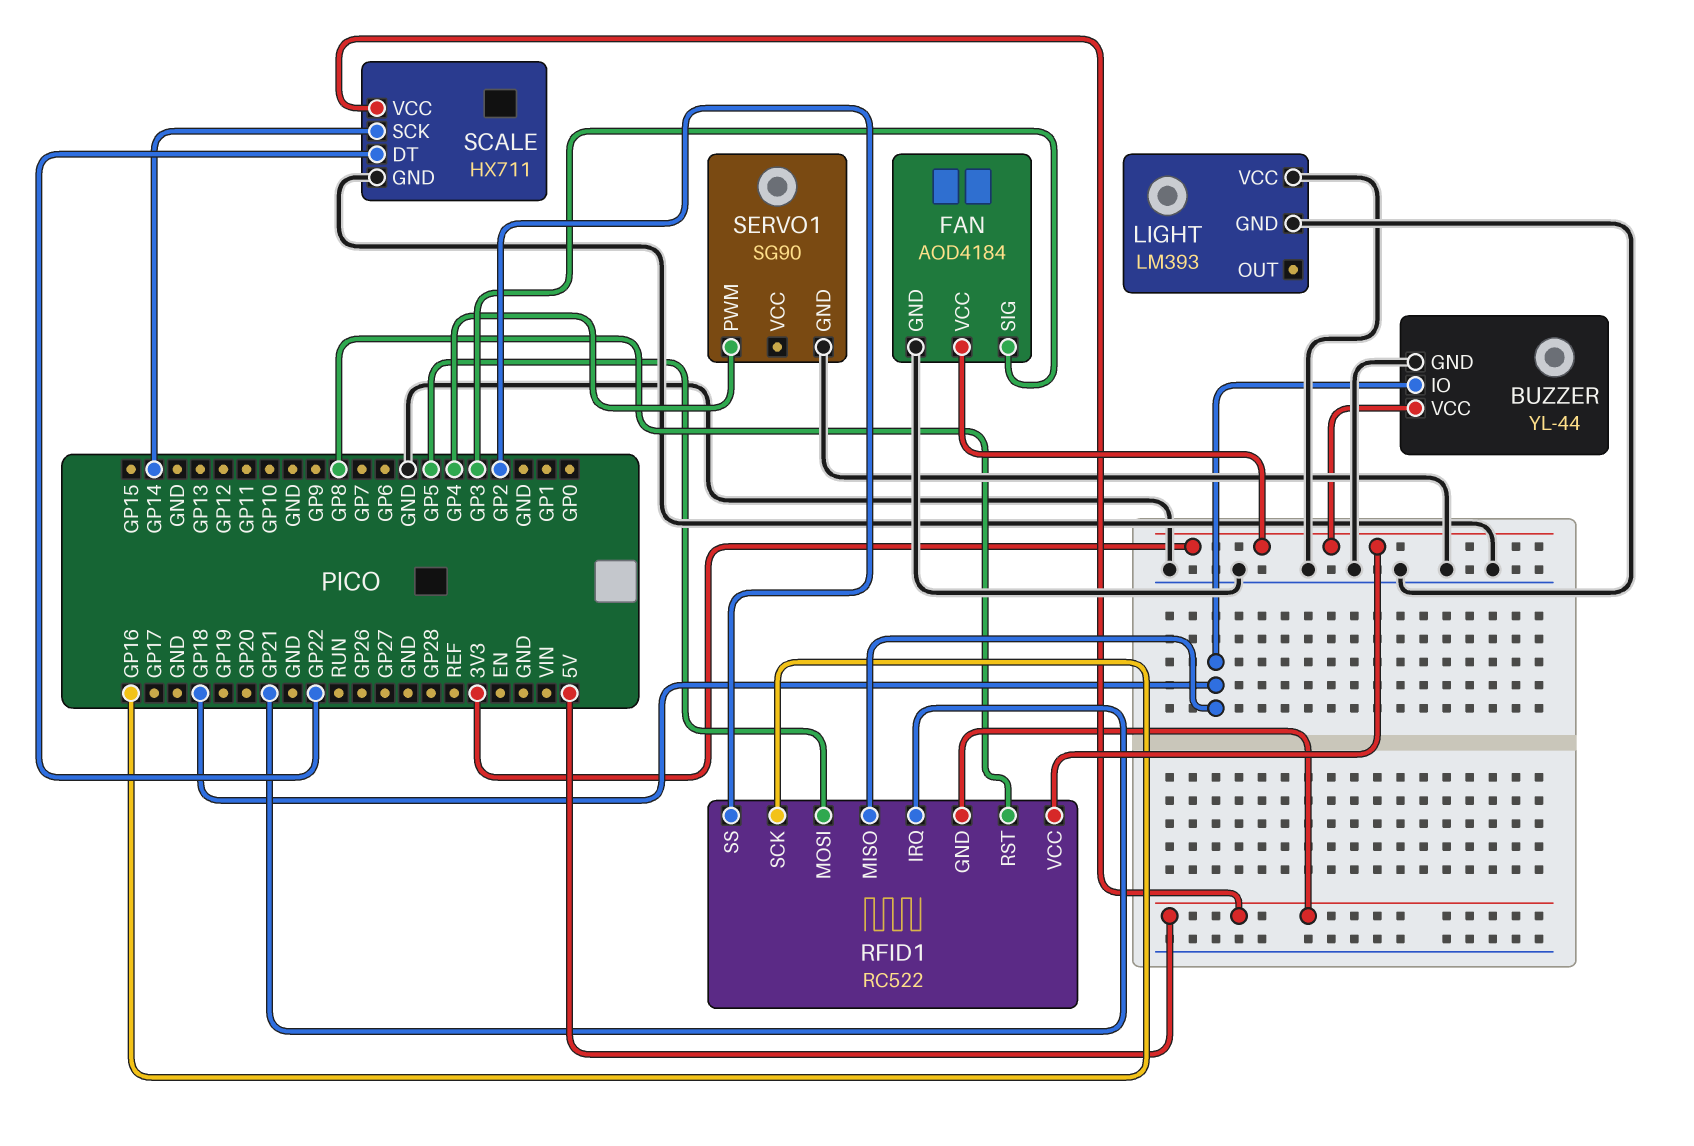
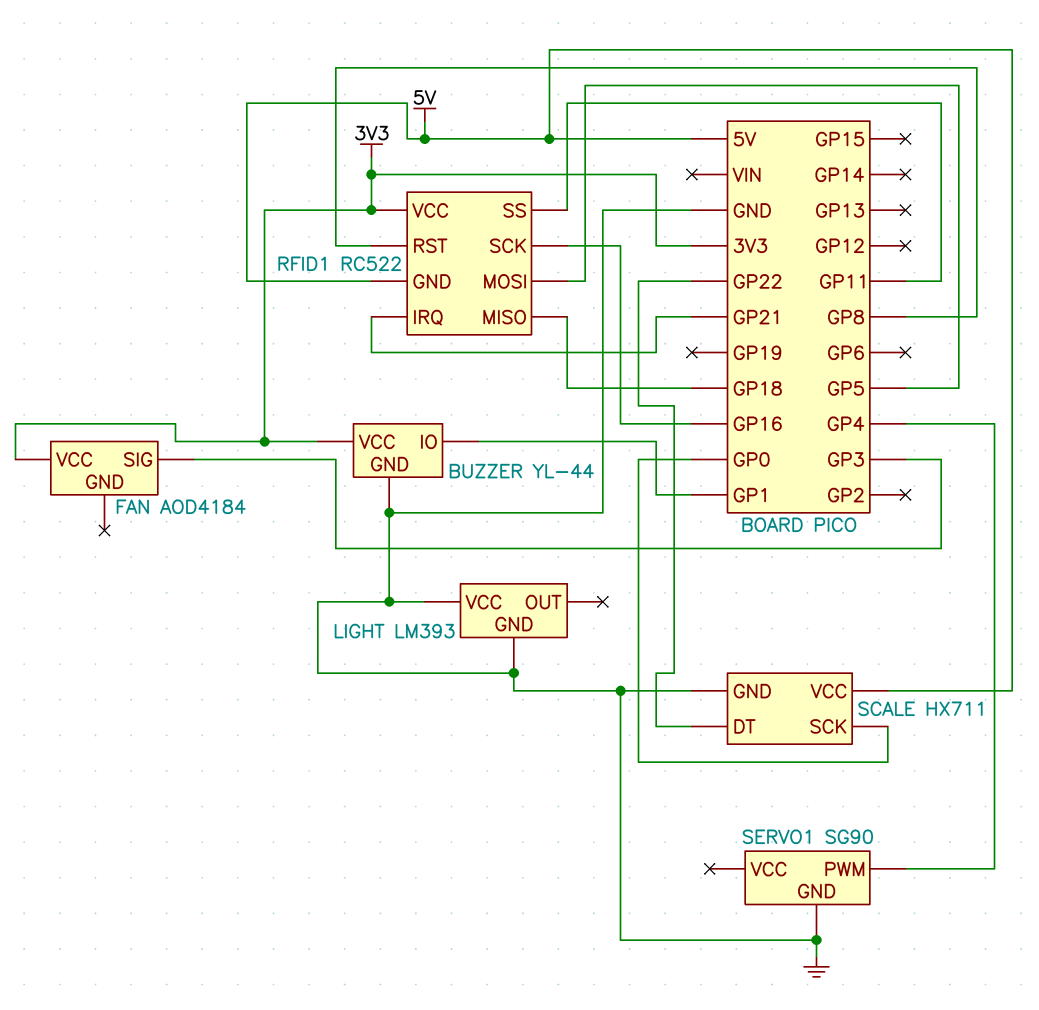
BUZZER pin IO: GP18 -> GP1
FAN pin GND: GND -> none
RFID1 pin SS: GP2 -> GP11
SCALE pin SCK: GP14 -> GP0

